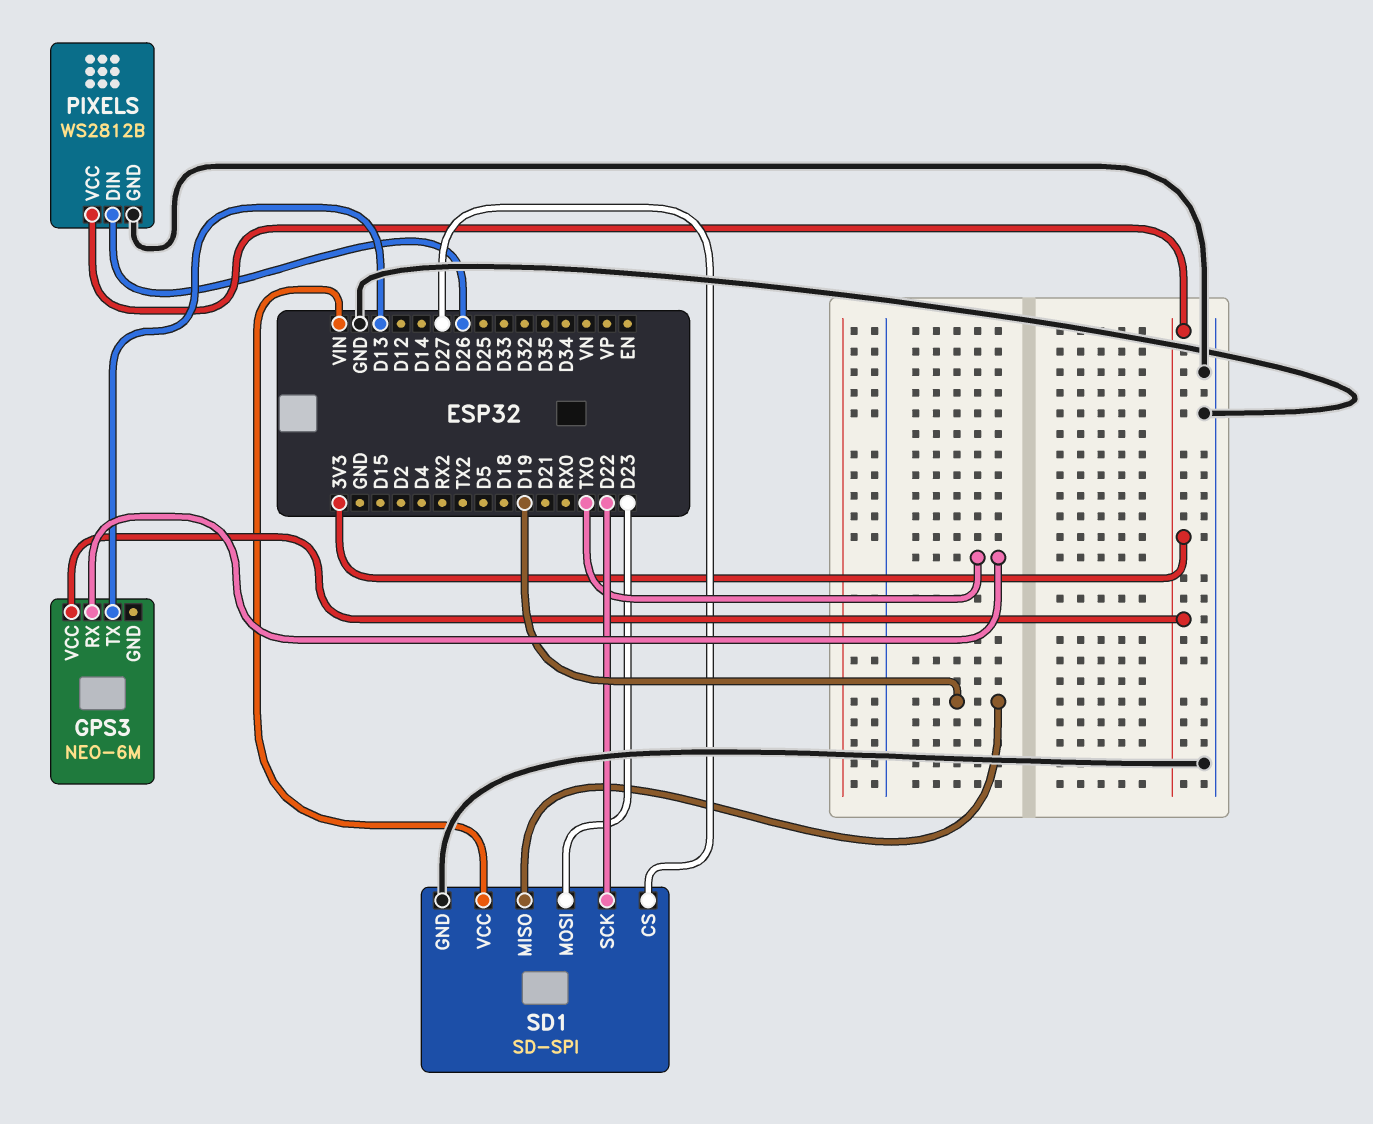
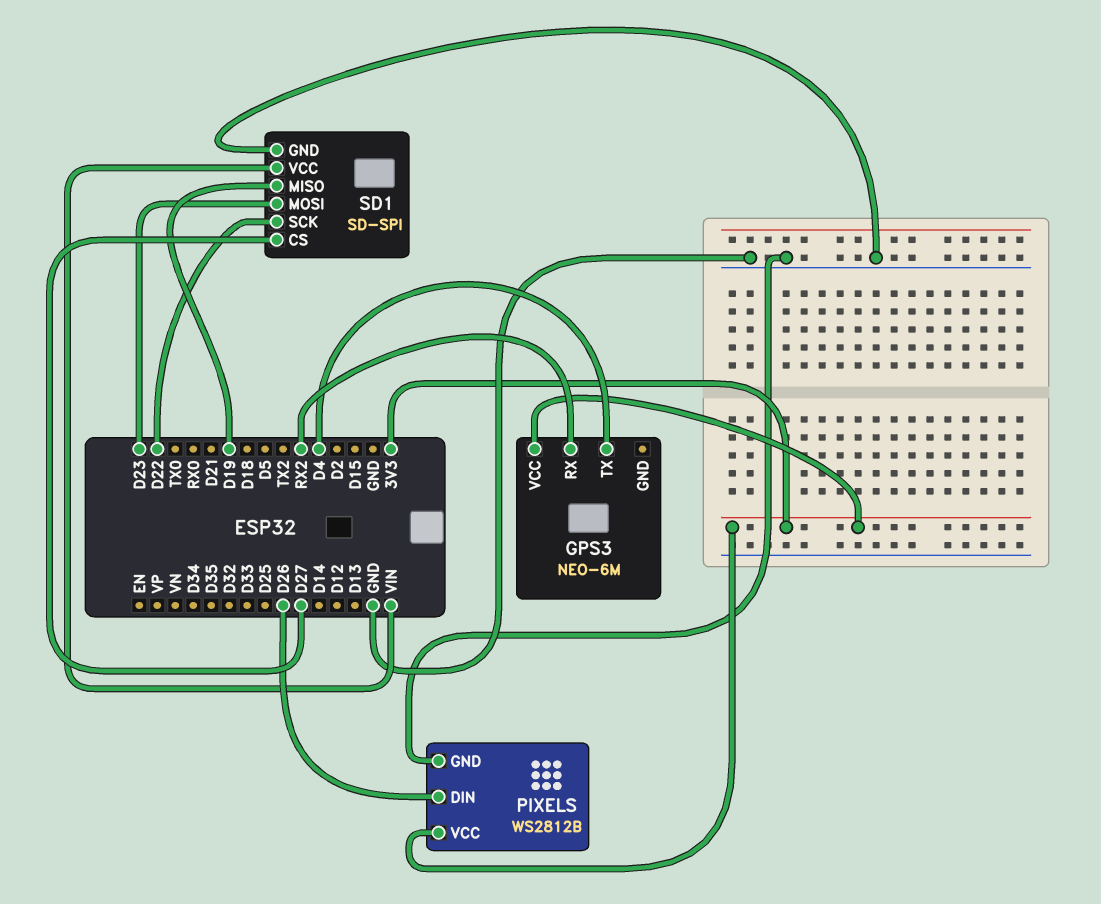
GPS3 pin RX: TX0 -> RX2
GPS3 pin TX: D13 -> D4

